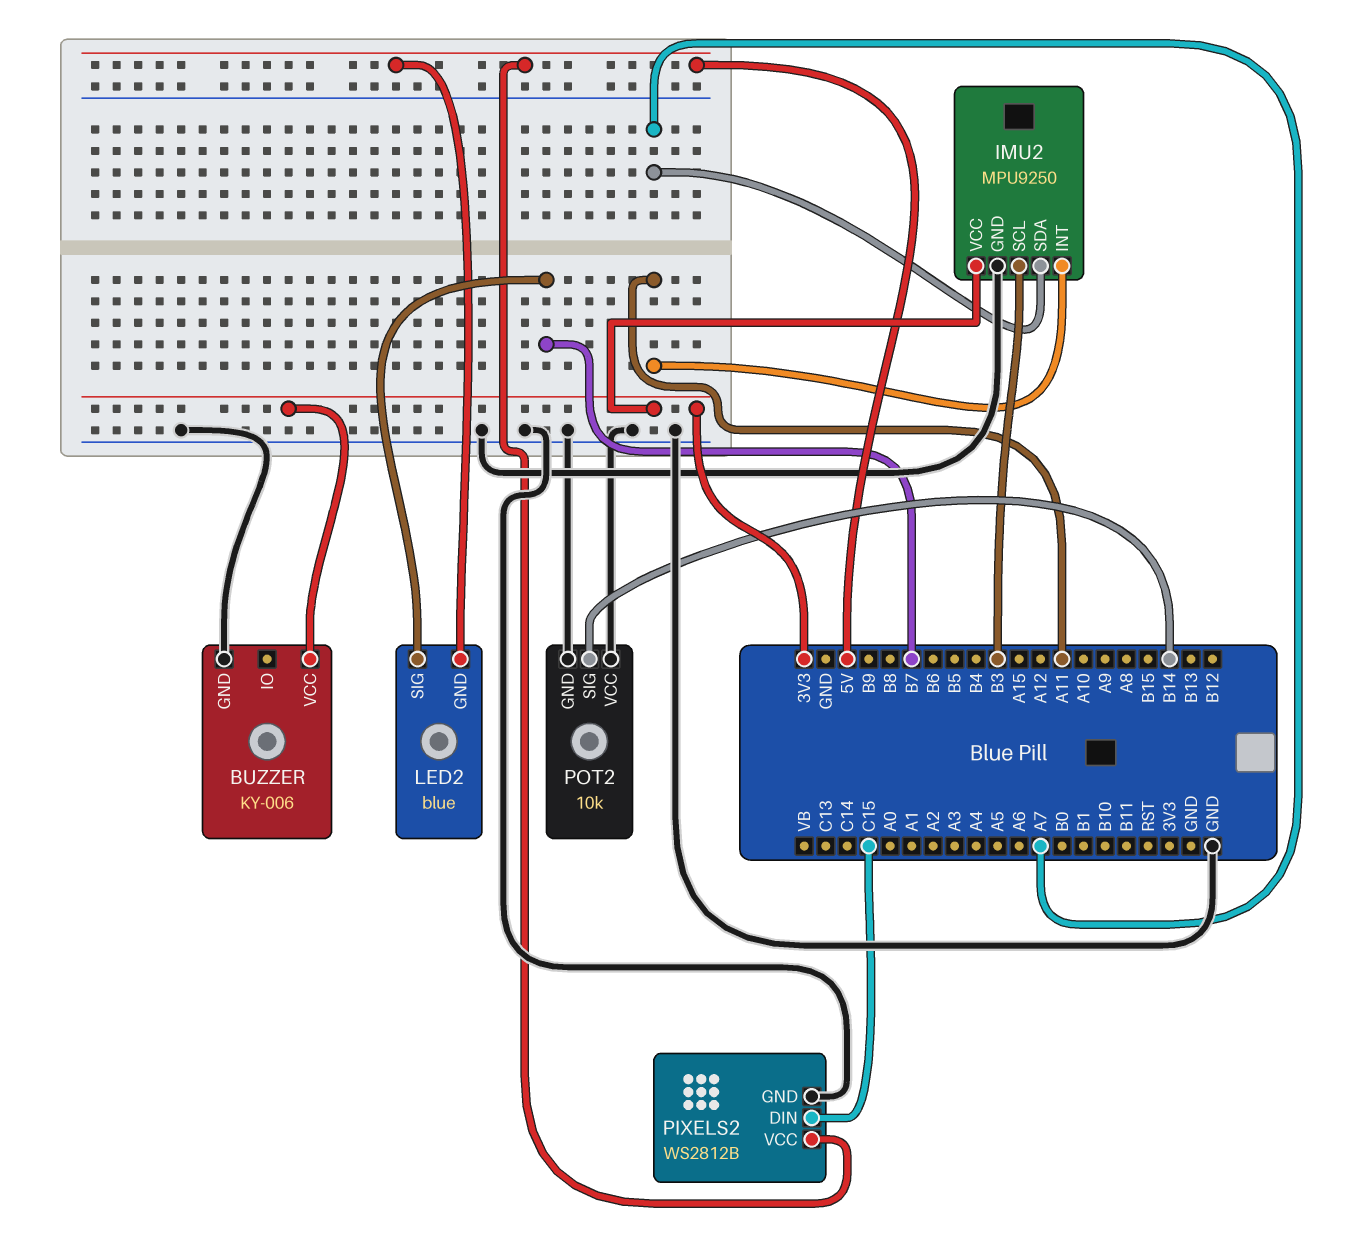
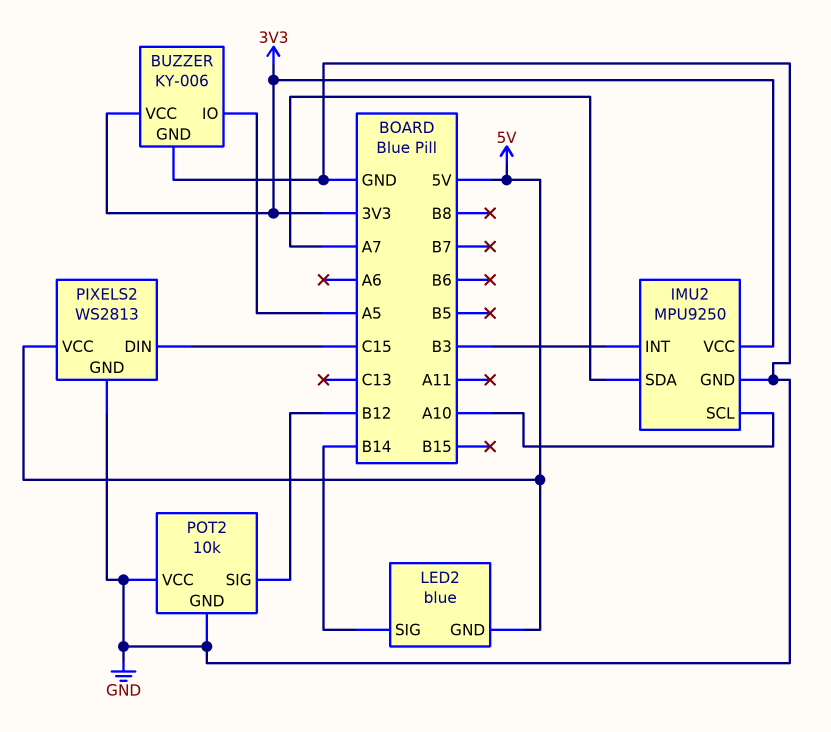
BUZZER pin IO: none -> A5
IMU2 pin INT: A11 -> B3
IMU2 pin SCL: B3 -> A10
LED2 pin SIG: B7 -> B14
PIXELS2: WS2812B -> WS2813
POT2 pin SIG: B14 -> B12

